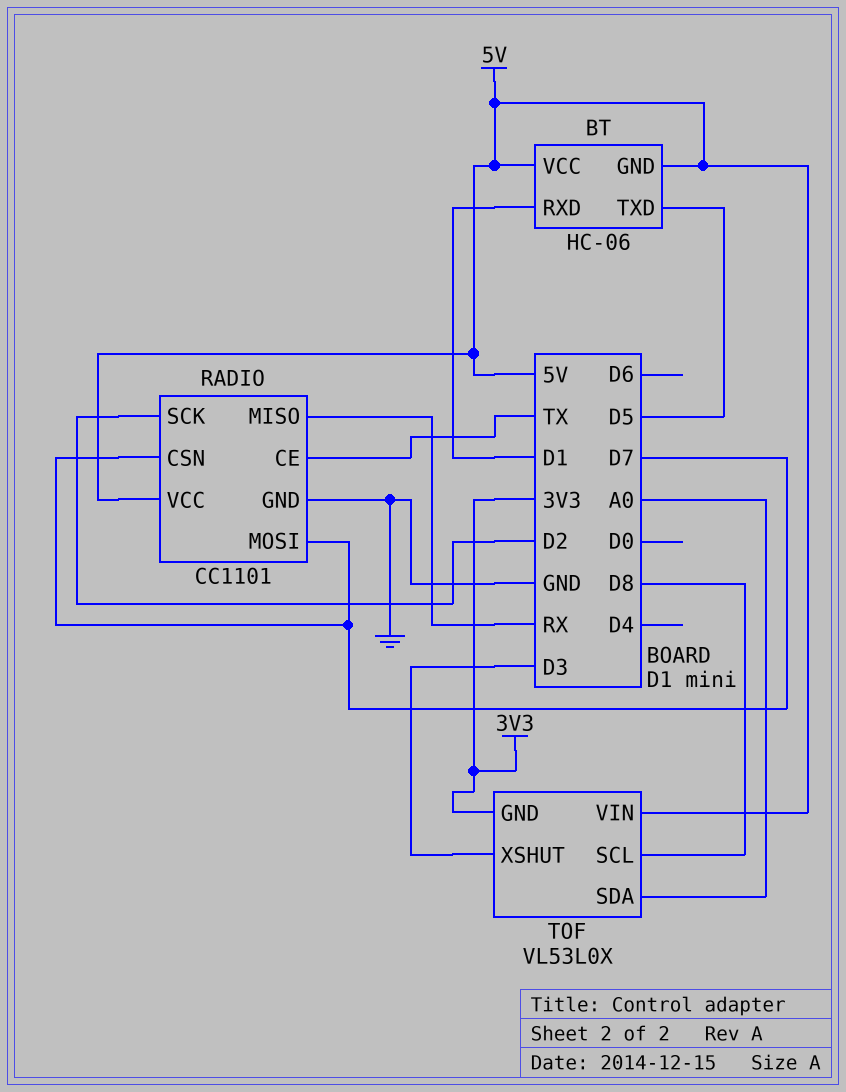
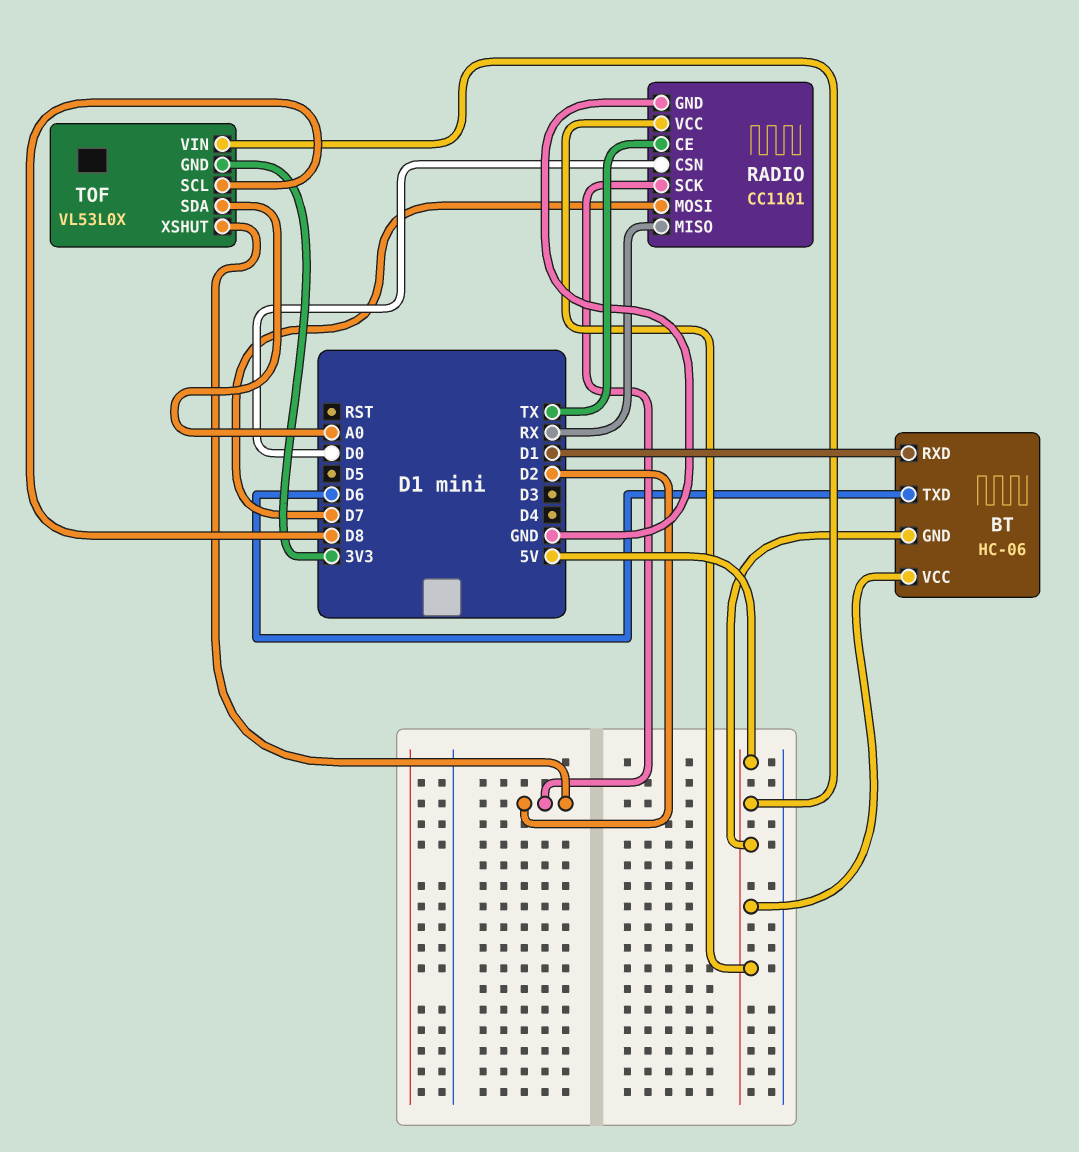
BT pin TXD: D5 -> D6
RADIO pin CSN: D7 -> D0
TOF pin XSHUT: D3 -> D2

